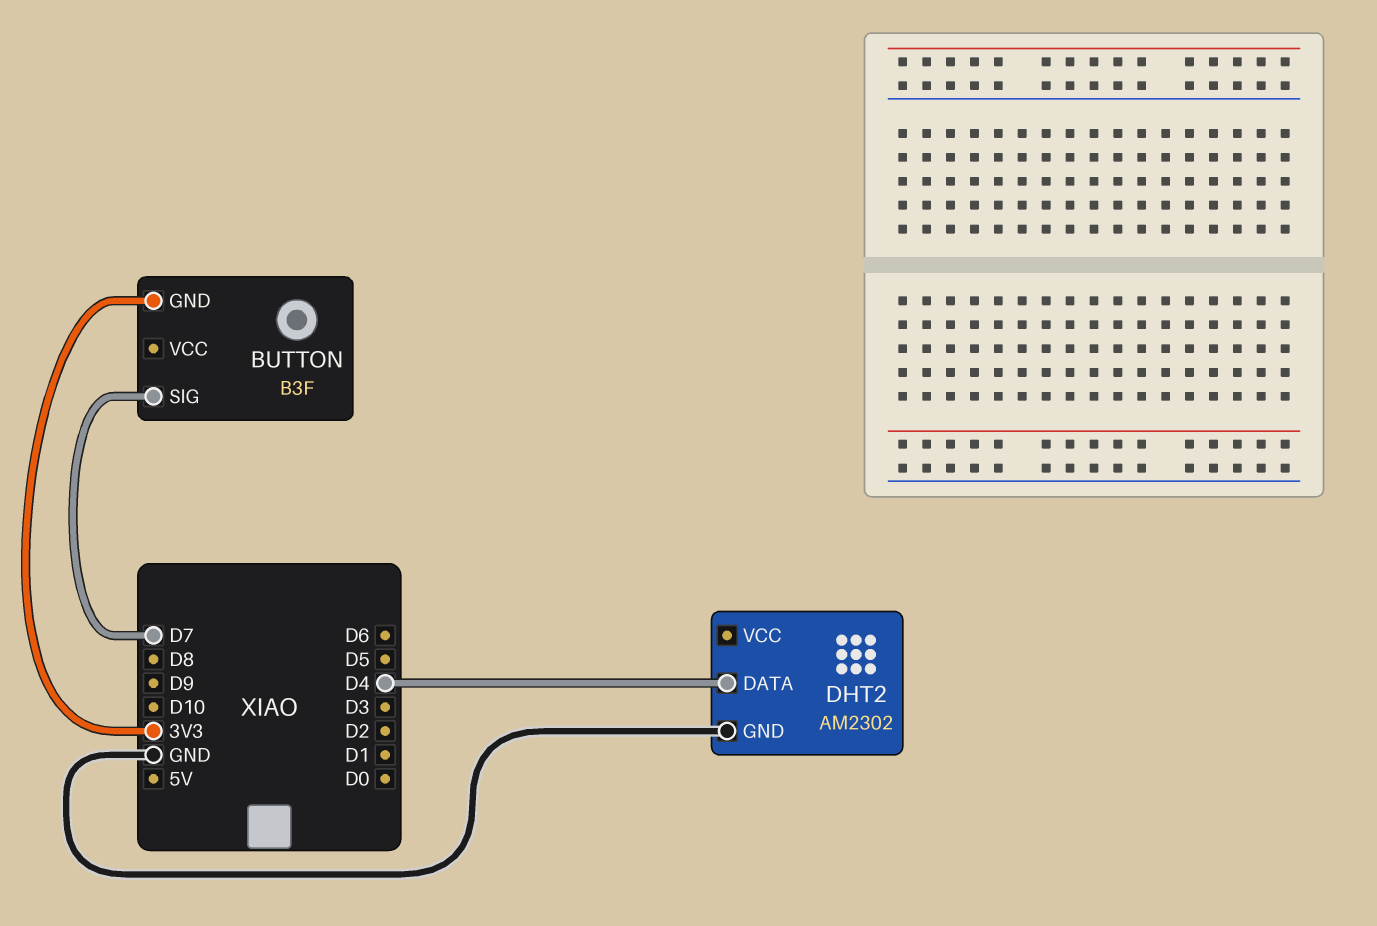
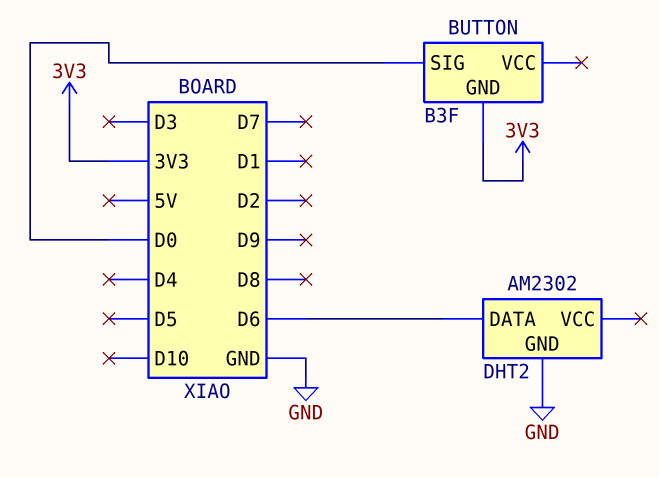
BUTTON pin SIG: D7 -> D0
DHT2 pin DATA: D4 -> D6

